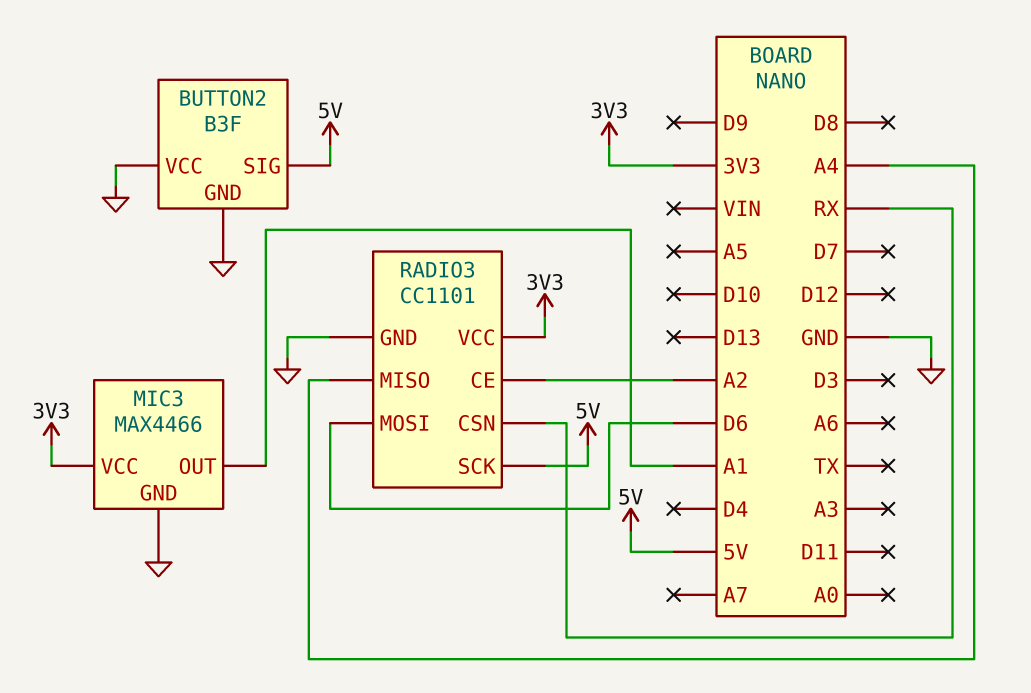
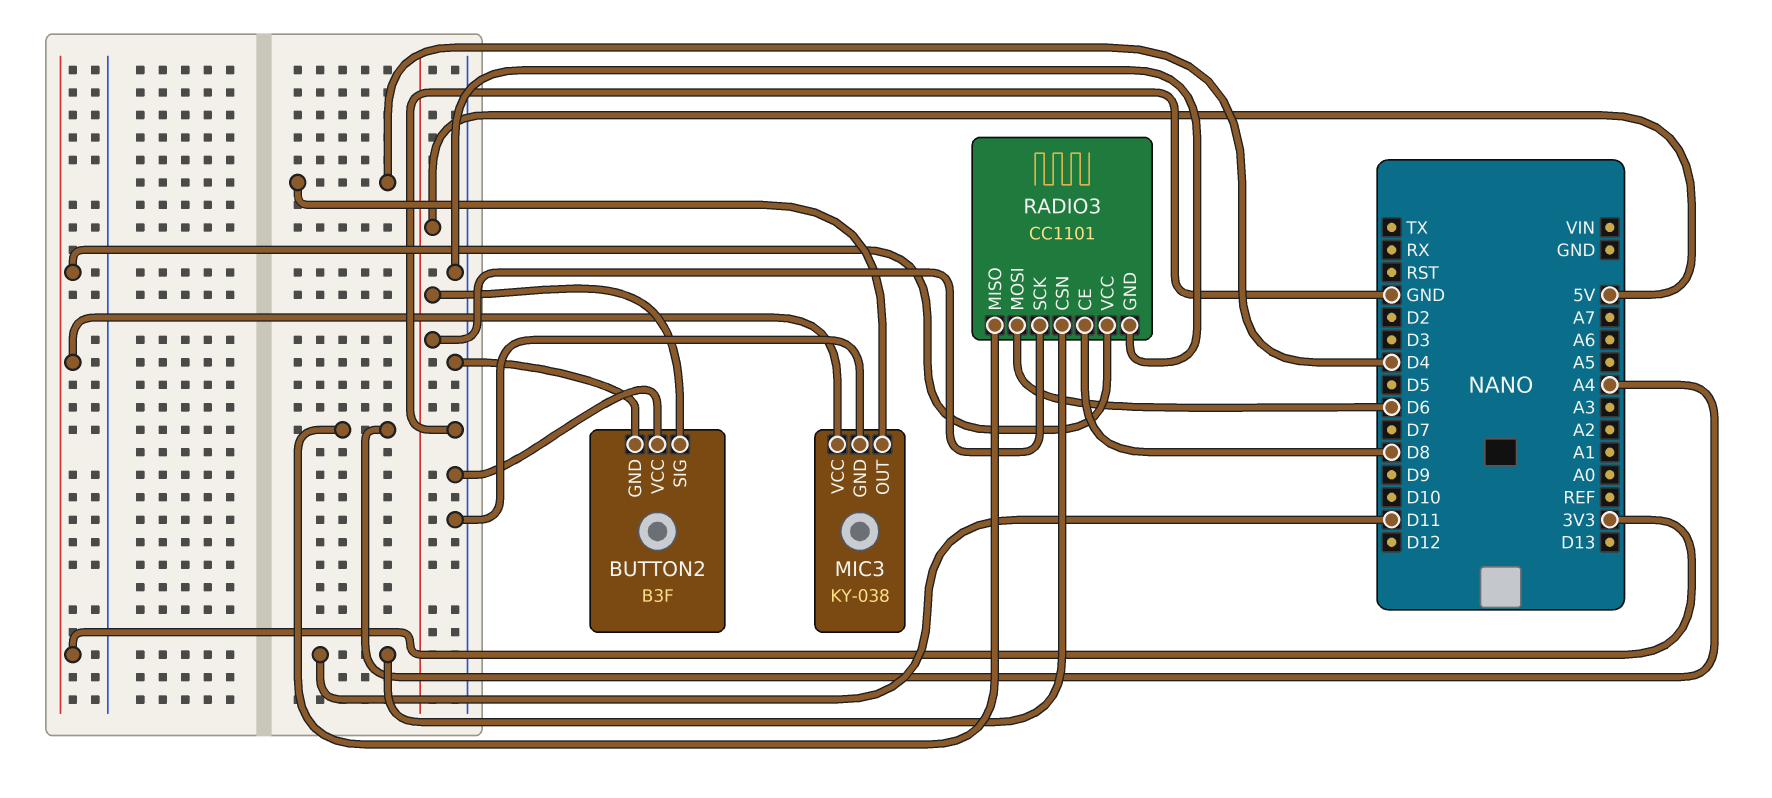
MIC3: MAX4466 -> KY-038
MIC3 pin OUT: A1 -> D4
RADIO3 pin CE: A2 -> D8
RADIO3 pin CSN: RX -> D11

